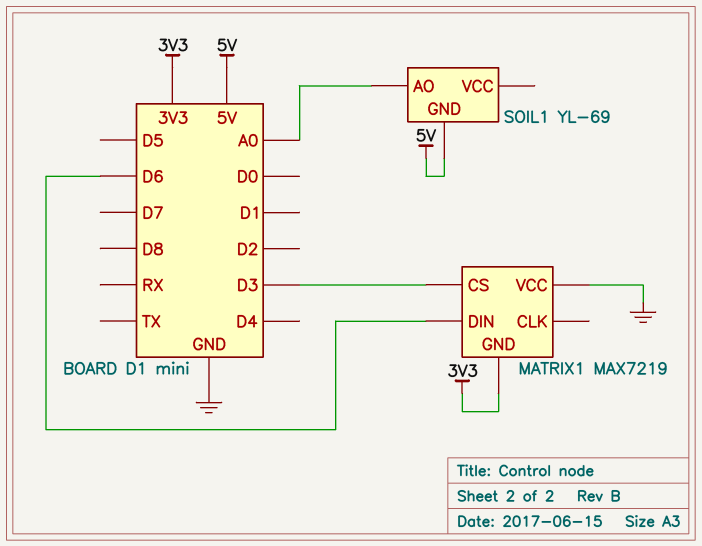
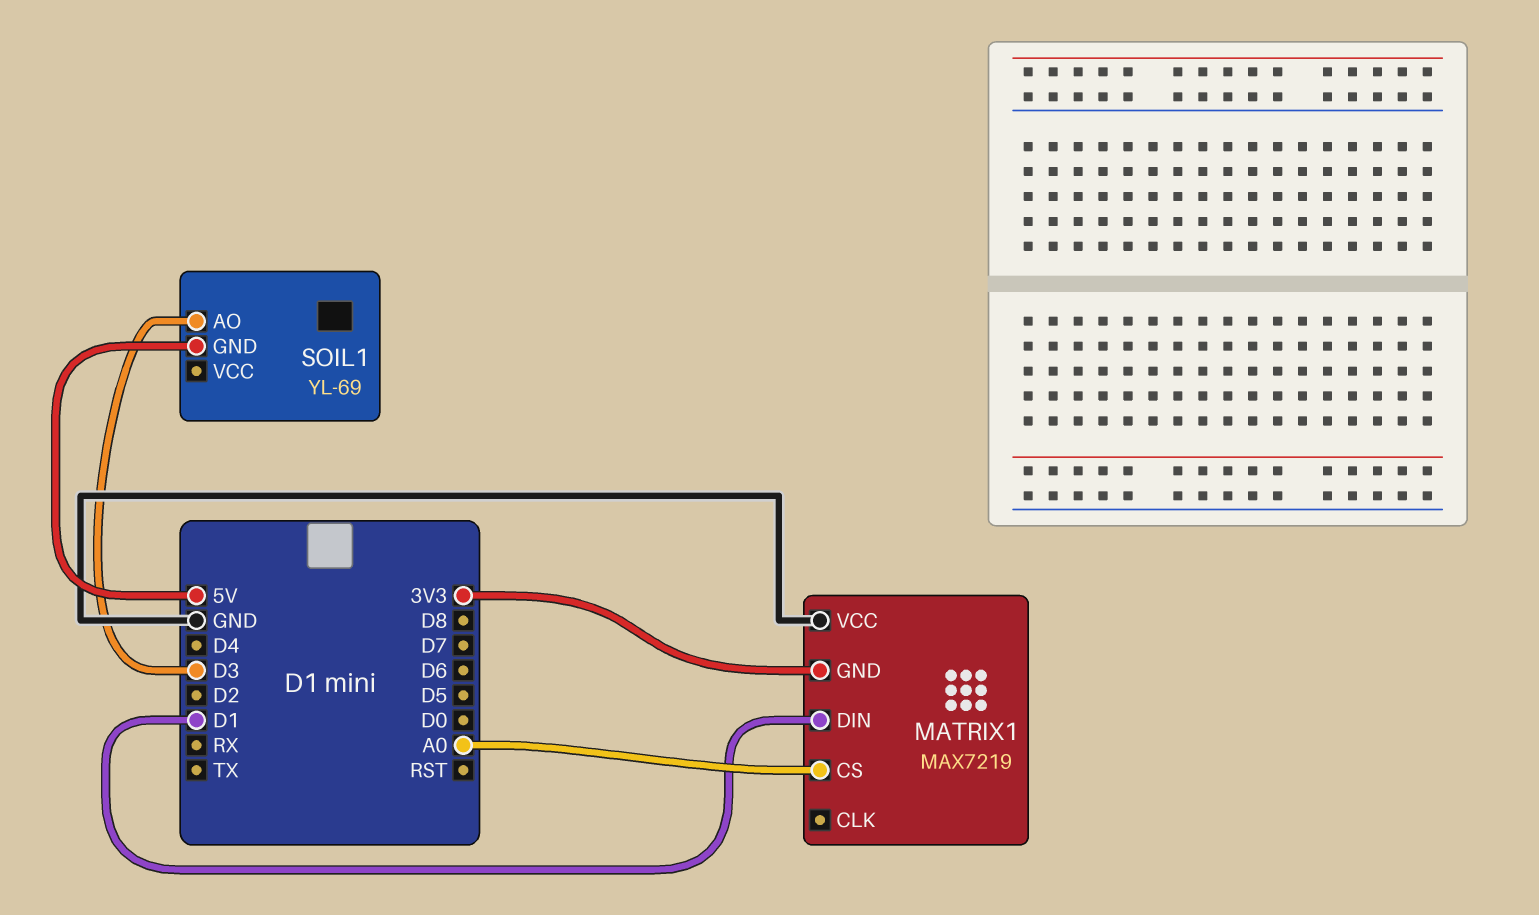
MATRIX1 pin CS: D3 -> A0
MATRIX1 pin DIN: D6 -> D1
SOIL1 pin AO: A0 -> D3

